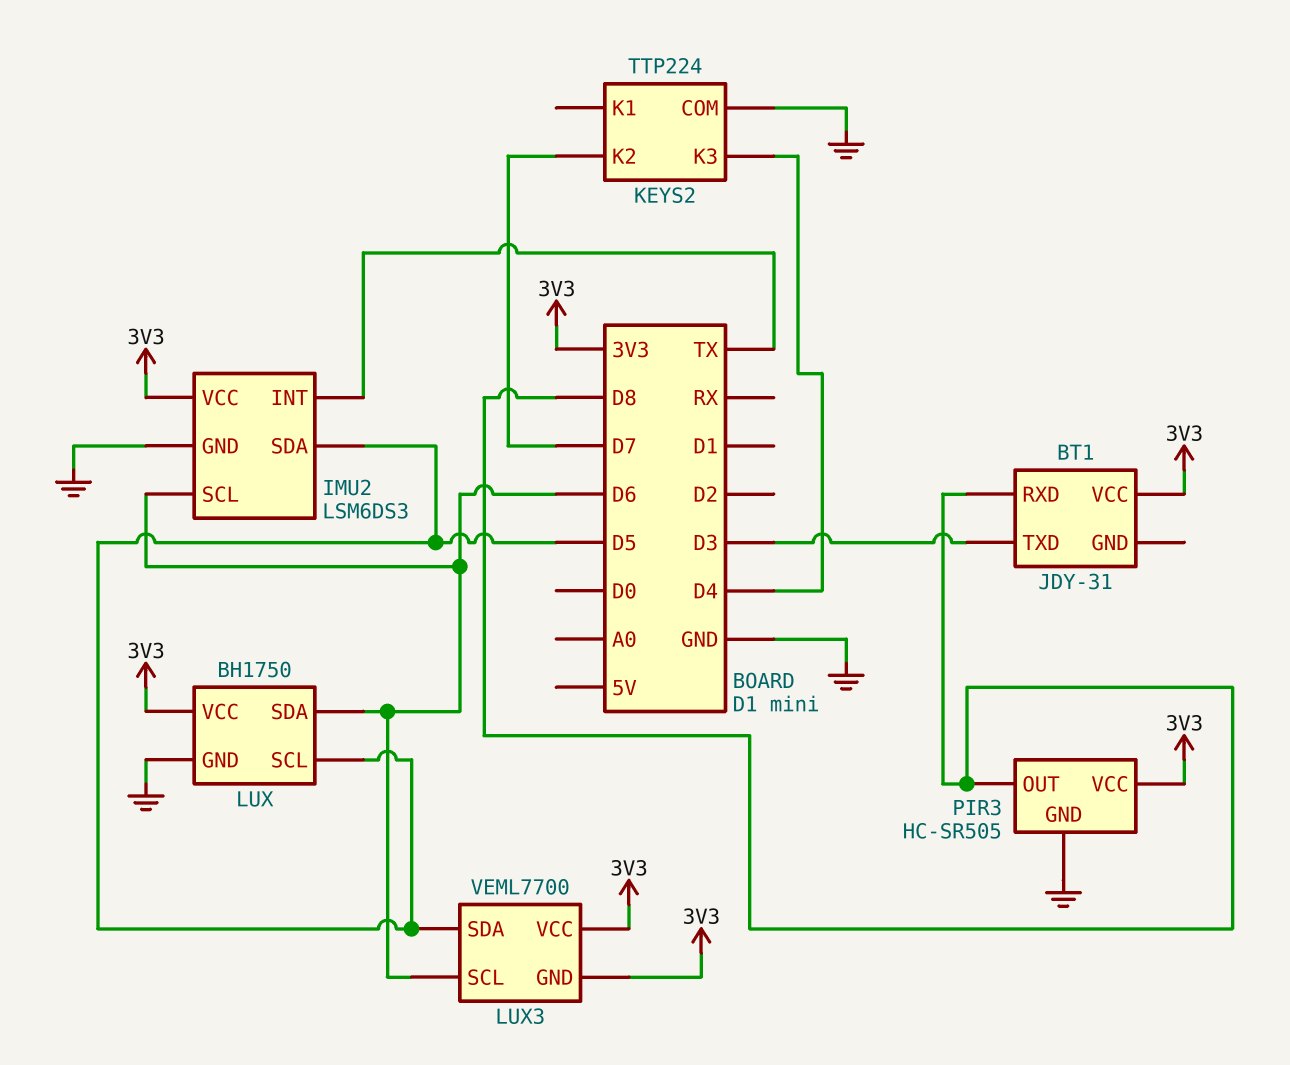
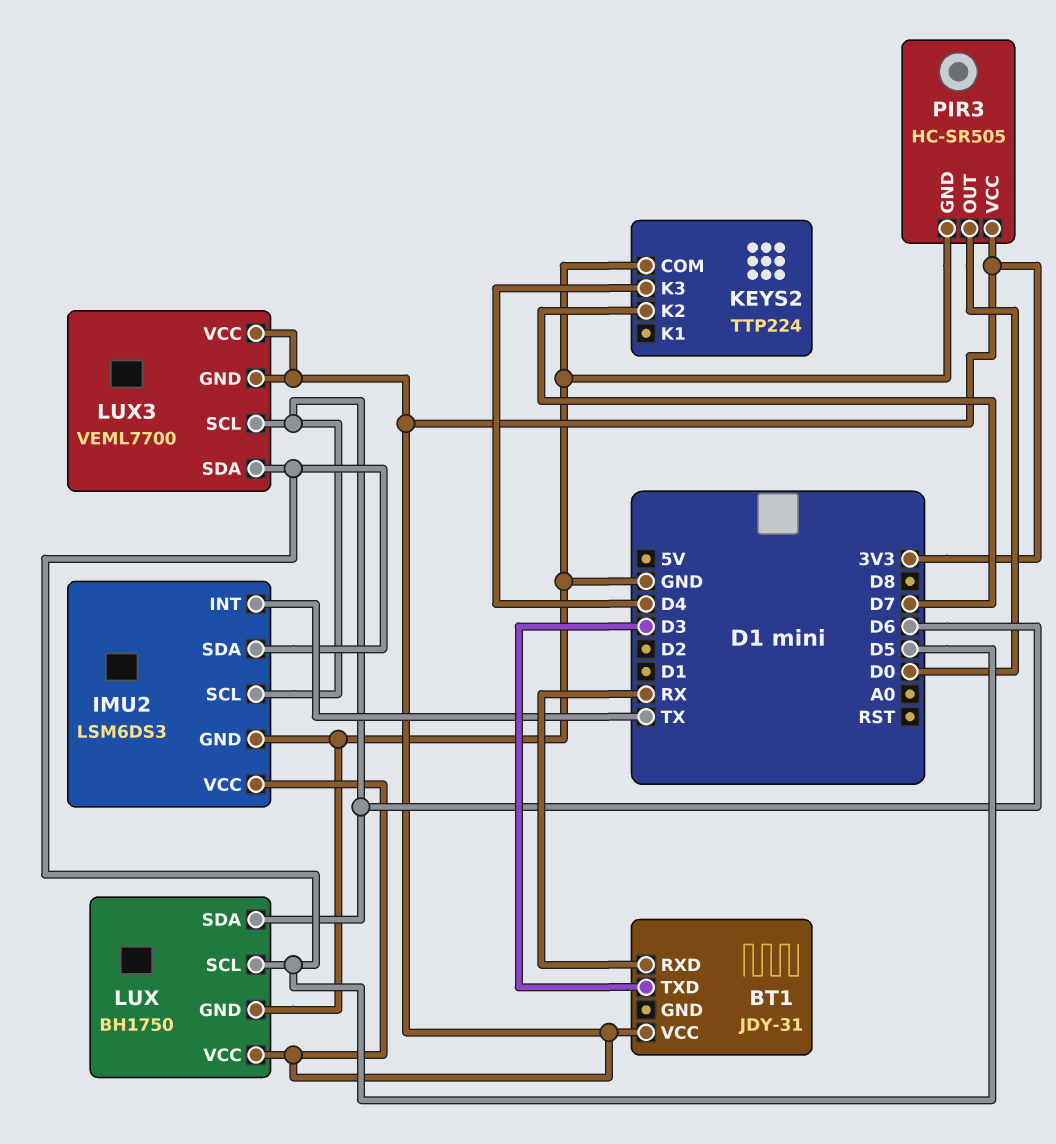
BT1 pin RXD: D8 -> RX
PIR3 pin OUT: D8 -> D0

